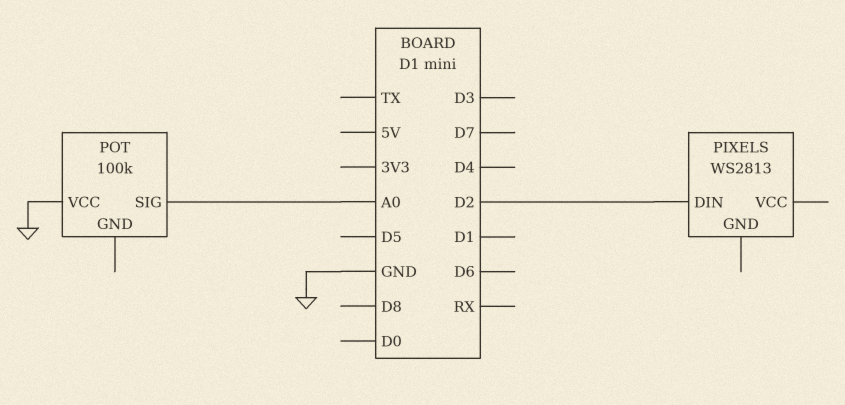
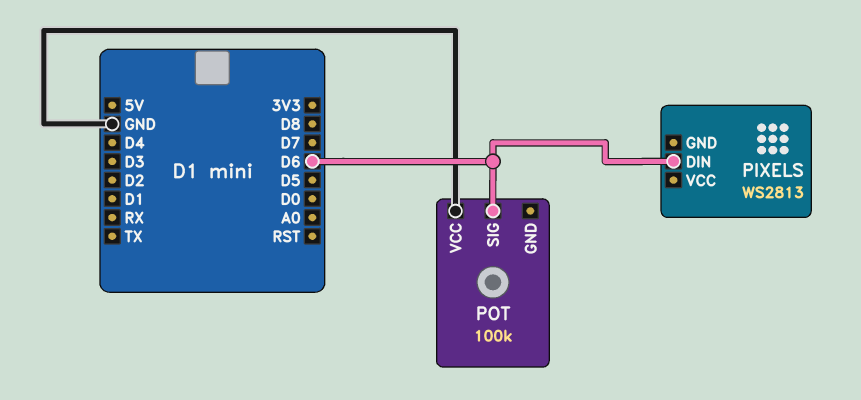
PIXELS pin DIN: D2 -> D6
POT pin SIG: A0 -> D6

